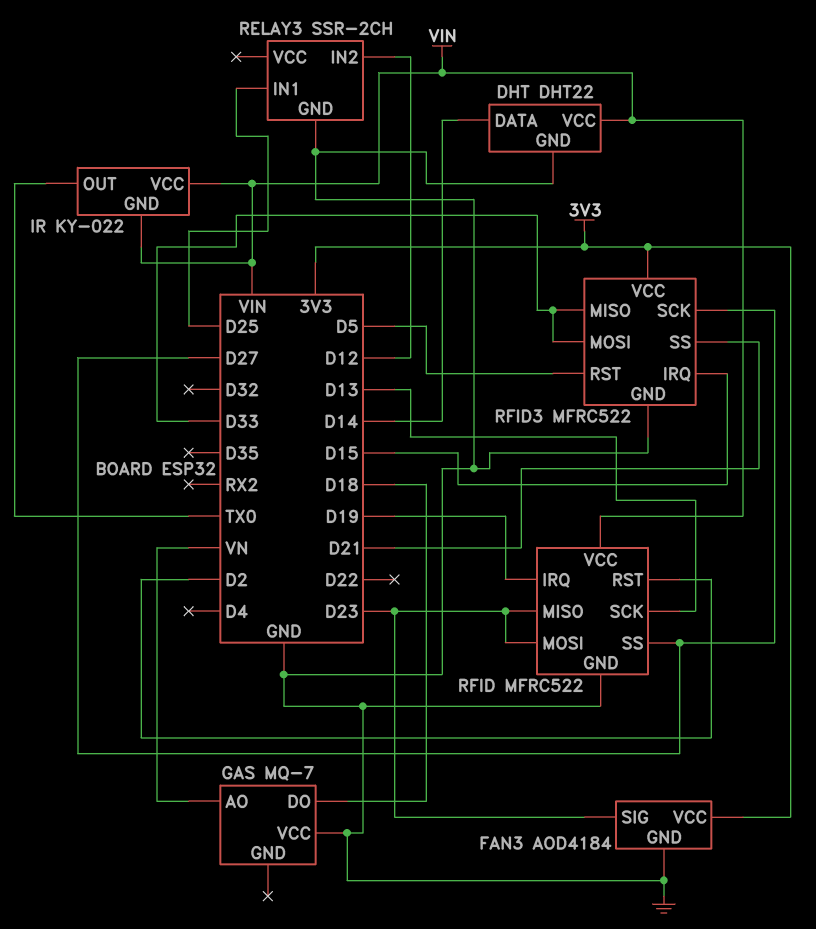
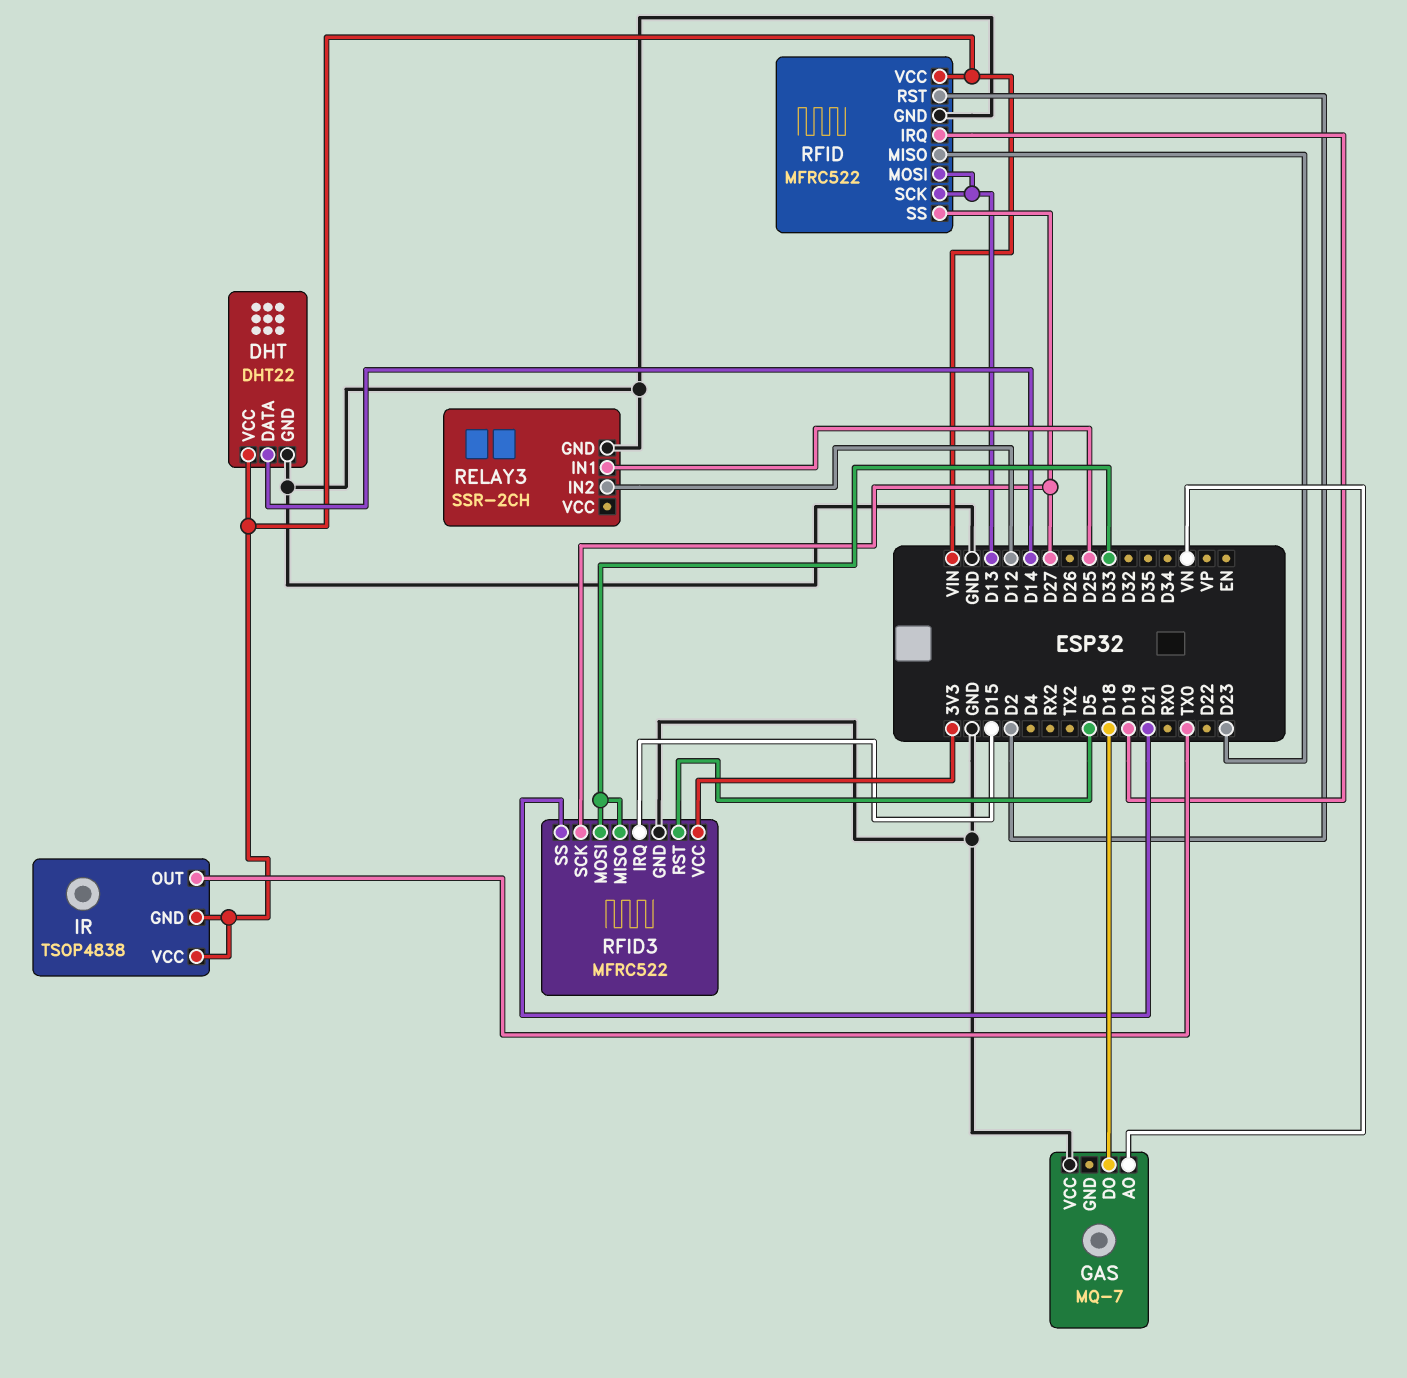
FAN3: AOD4184 -> none
FAN3 pin GND: GND -> none
FAN3 pin SIG: D23 -> none
FAN3 pin VCC: 3V3 -> none
IR: KY-022 -> TSOP4838
RFID pin MOSI: D23 -> D13

